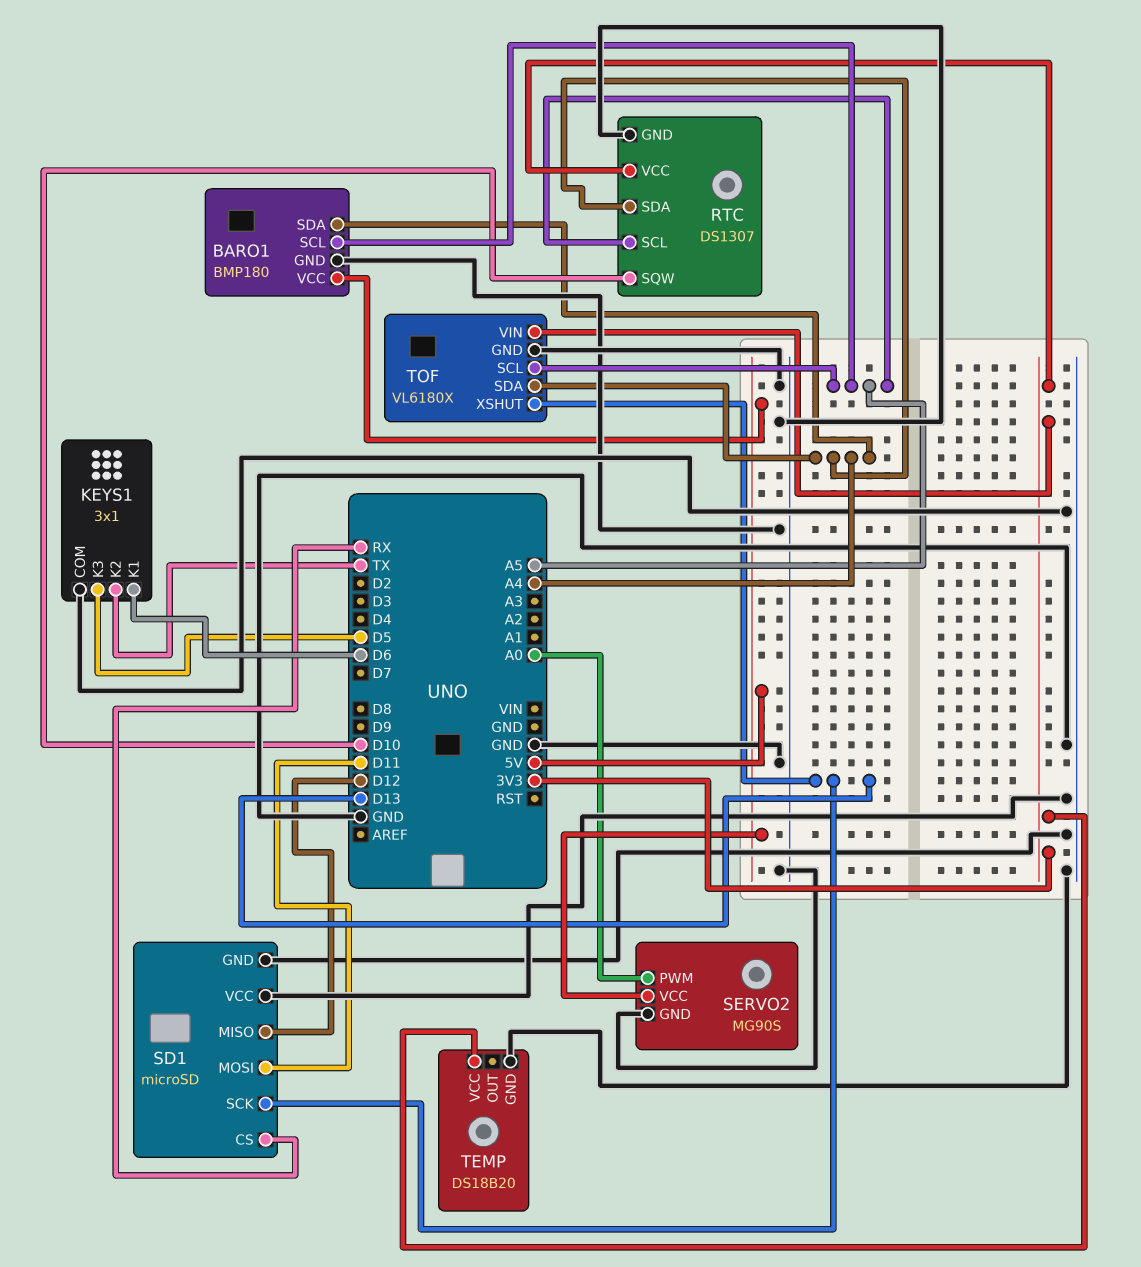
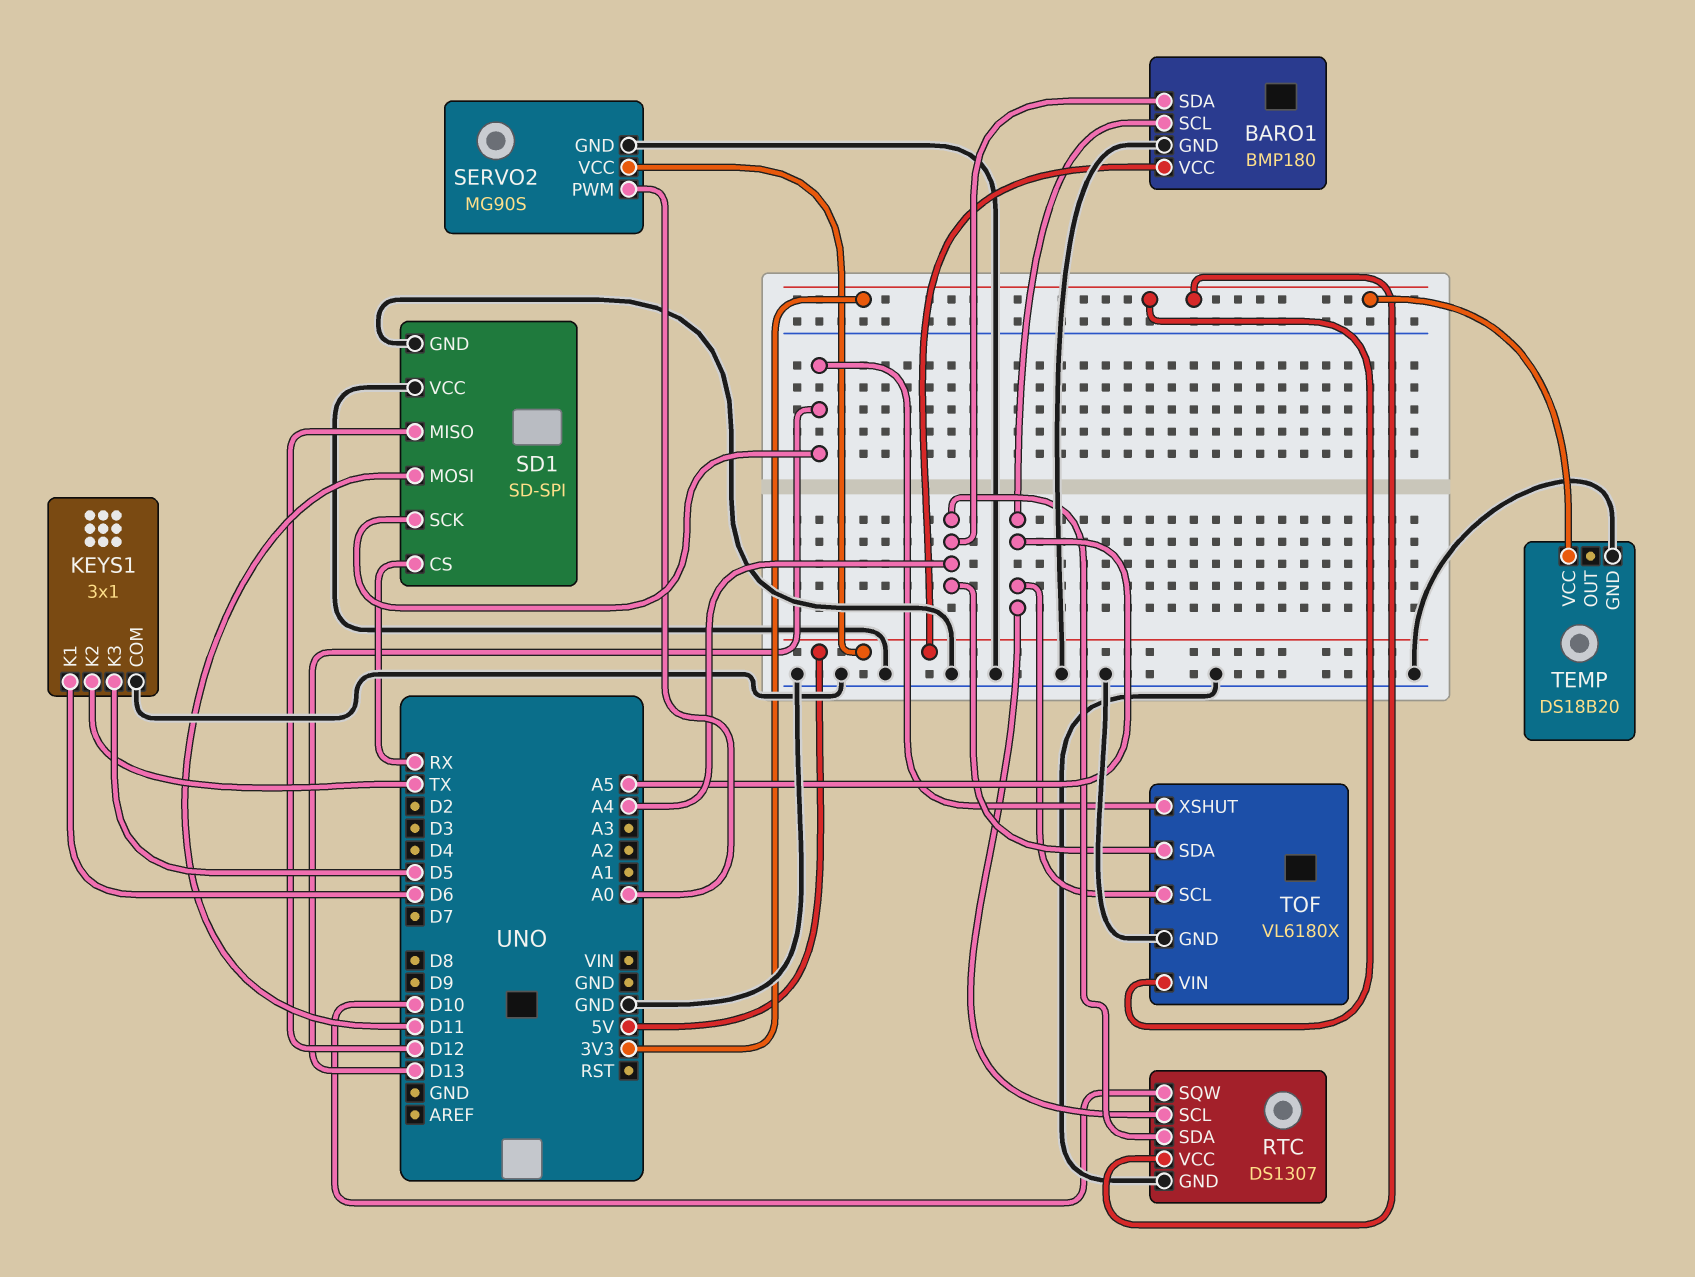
SD1: microSD -> SD-SPI

